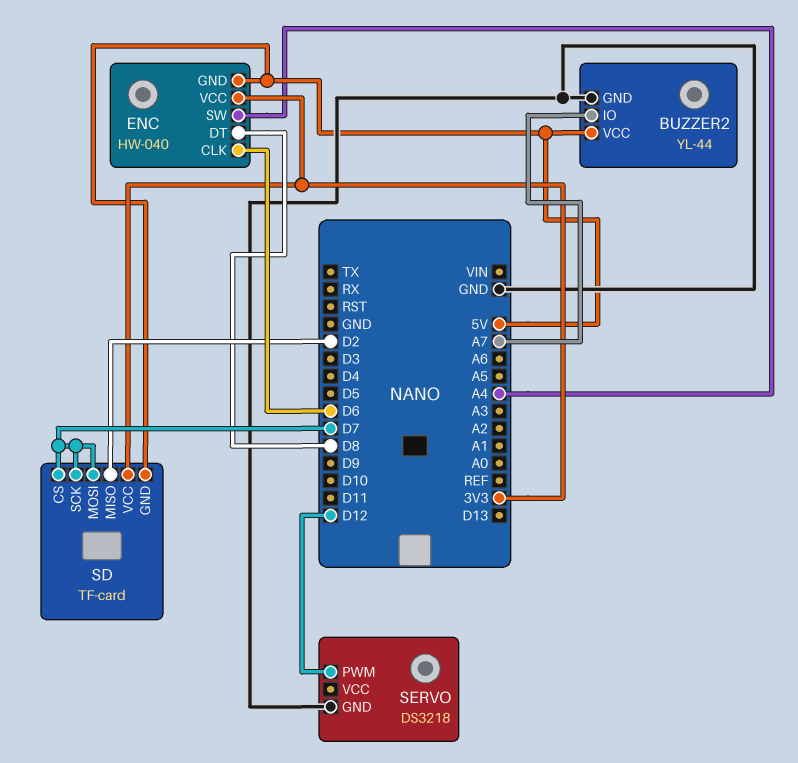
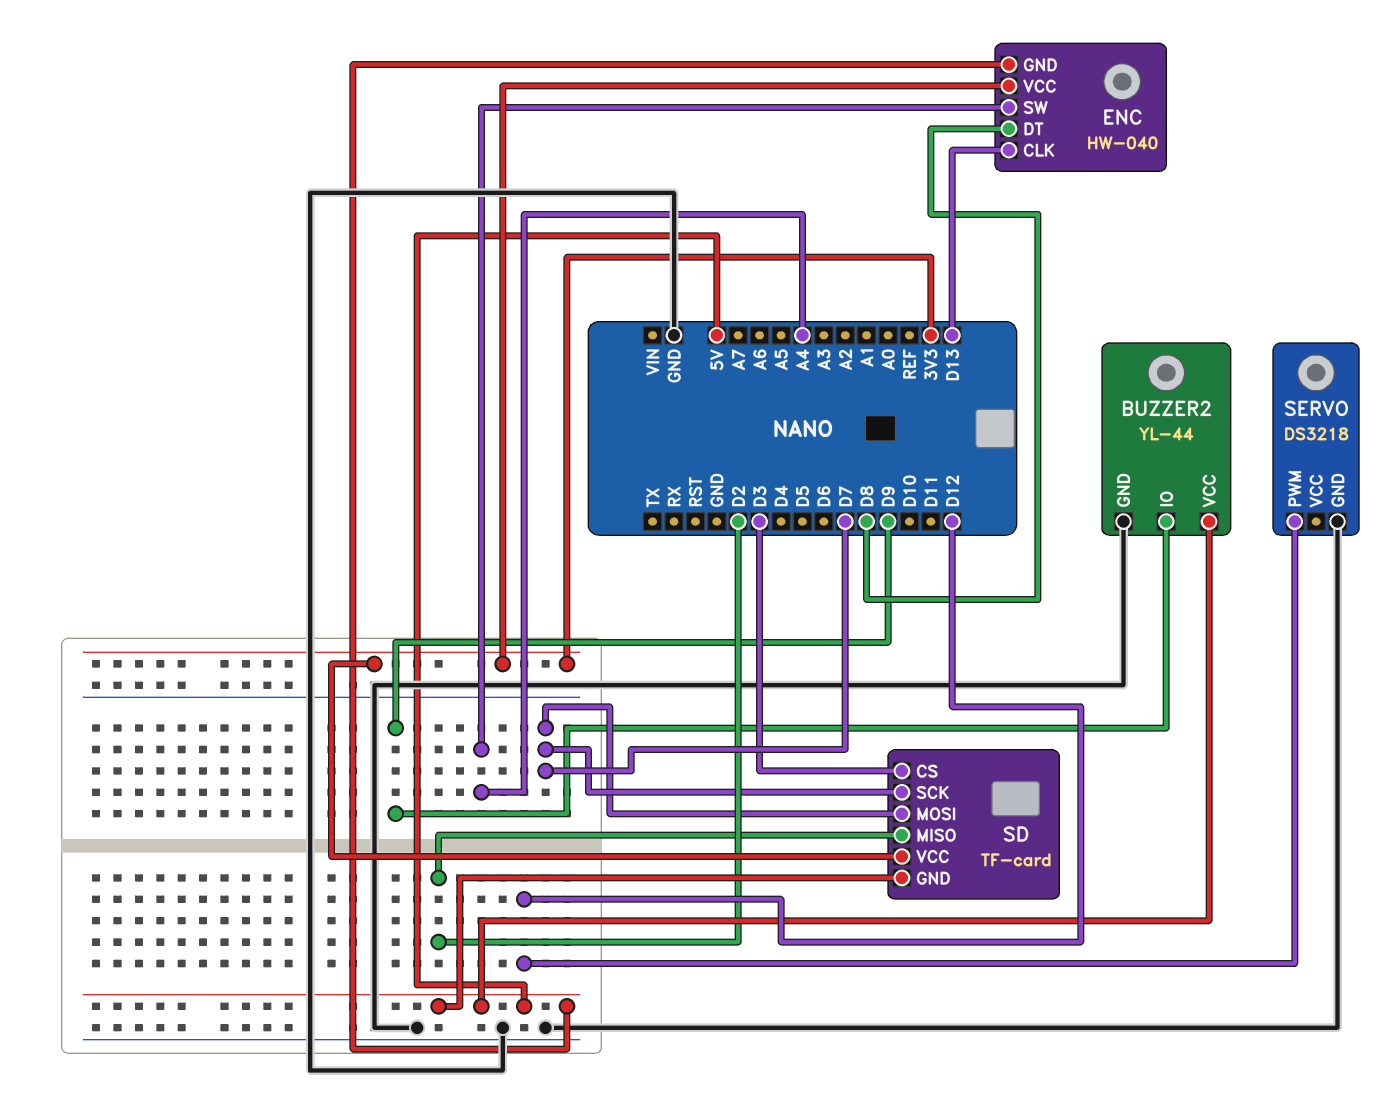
BUZZER2 pin IO: A7 -> D9
ENC pin CLK: D6 -> D13
SD pin CS: D7 -> D3

